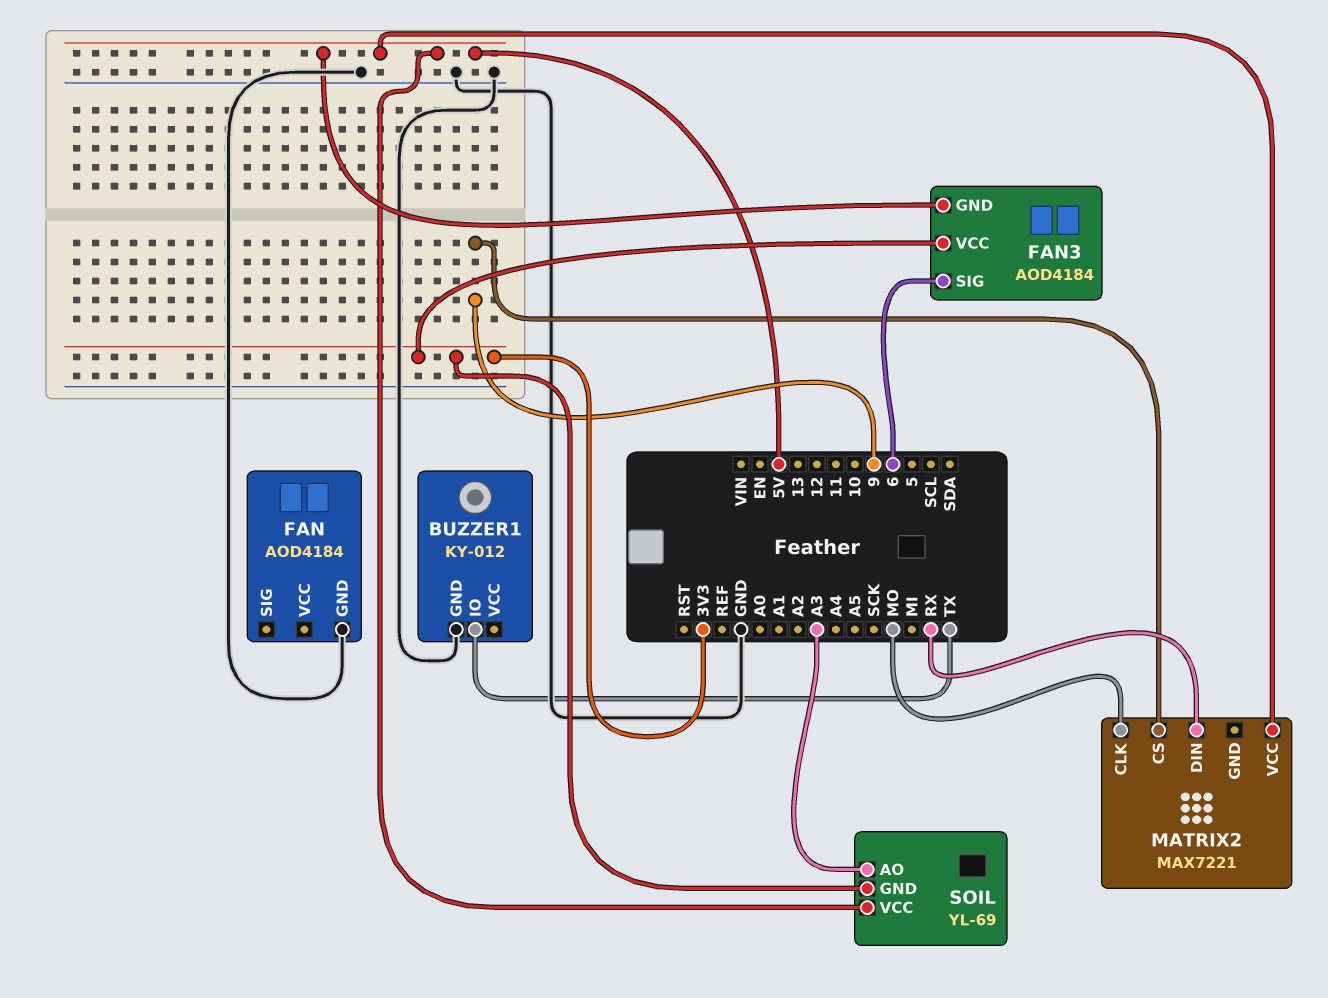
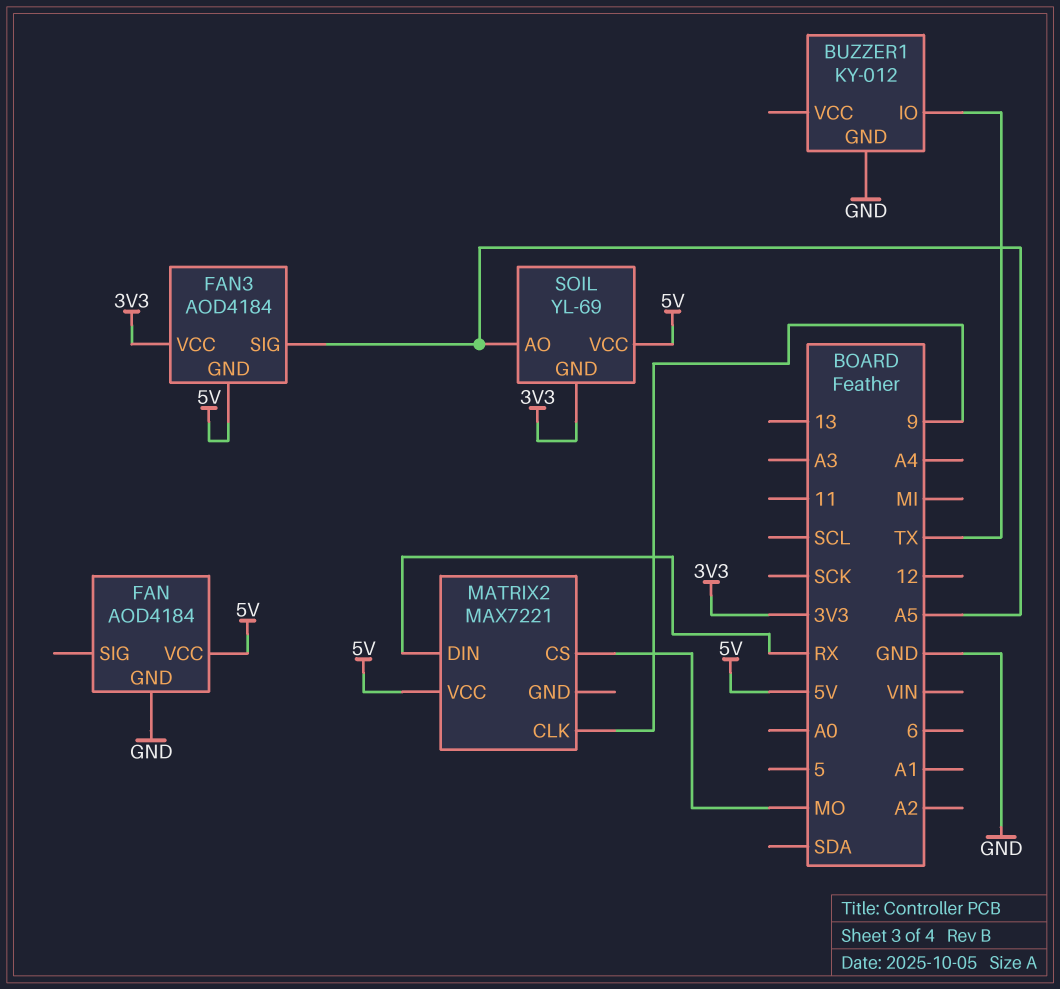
FAN pin VCC: none -> 5V
FAN3 pin SIG: 6 -> A5
MATRIX2 pin CLK: MO -> 9
MATRIX2 pin CS: 9 -> MO
SOIL pin AO: A3 -> A5

